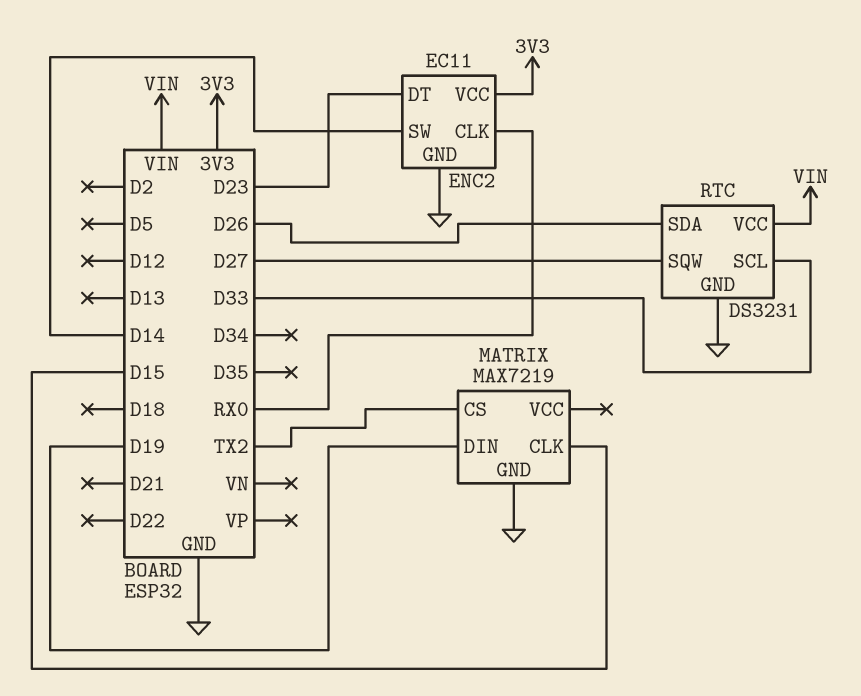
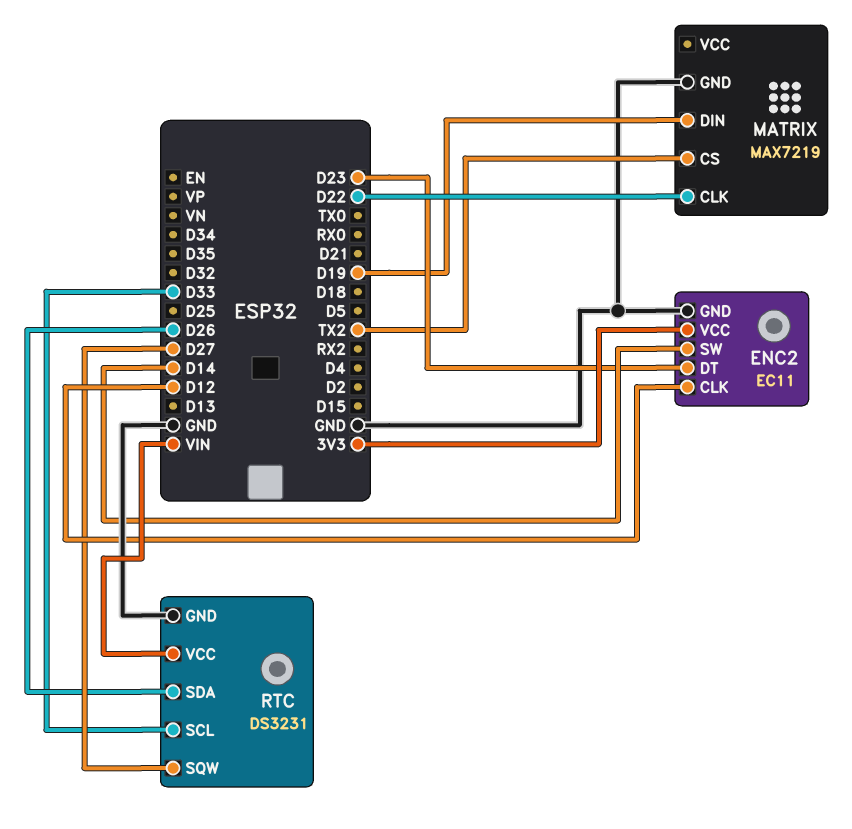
ENC2 pin CLK: RX0 -> D12
MATRIX pin CLK: D15 -> D22

